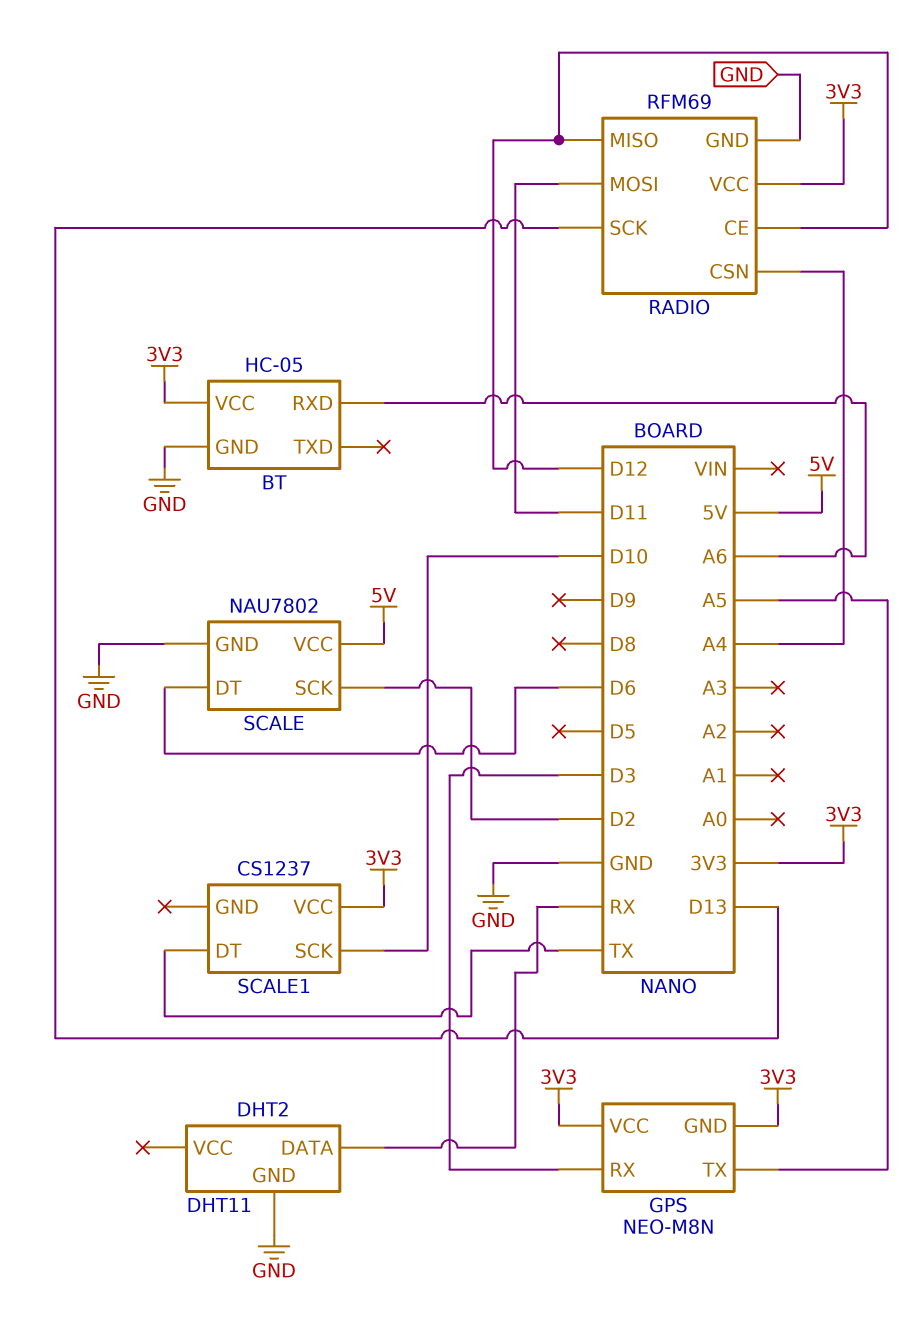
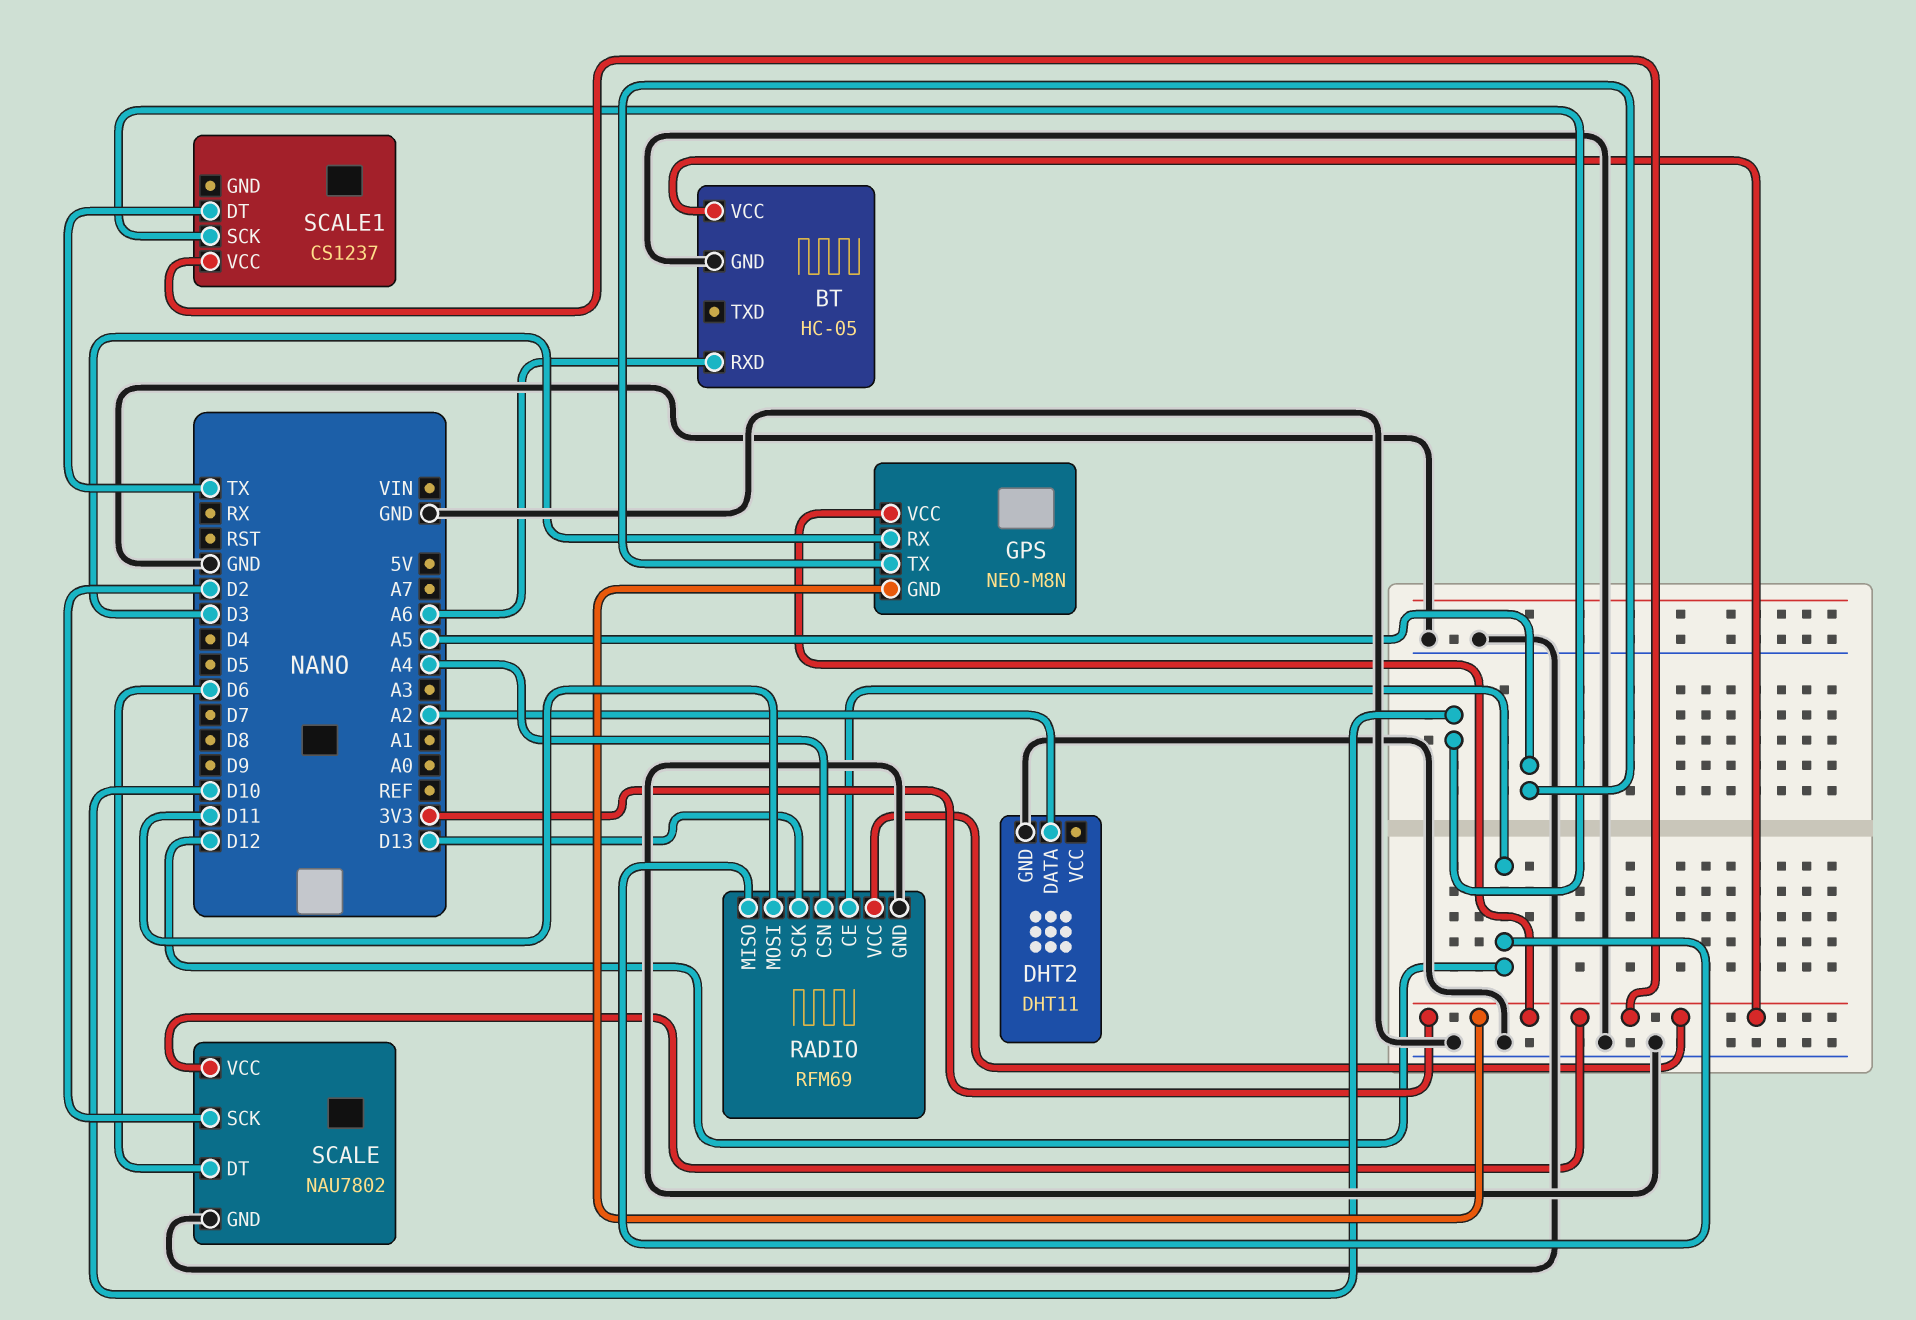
DHT2 pin DATA: RX -> A2
SCALE pin VCC: 5V -> 3V3

